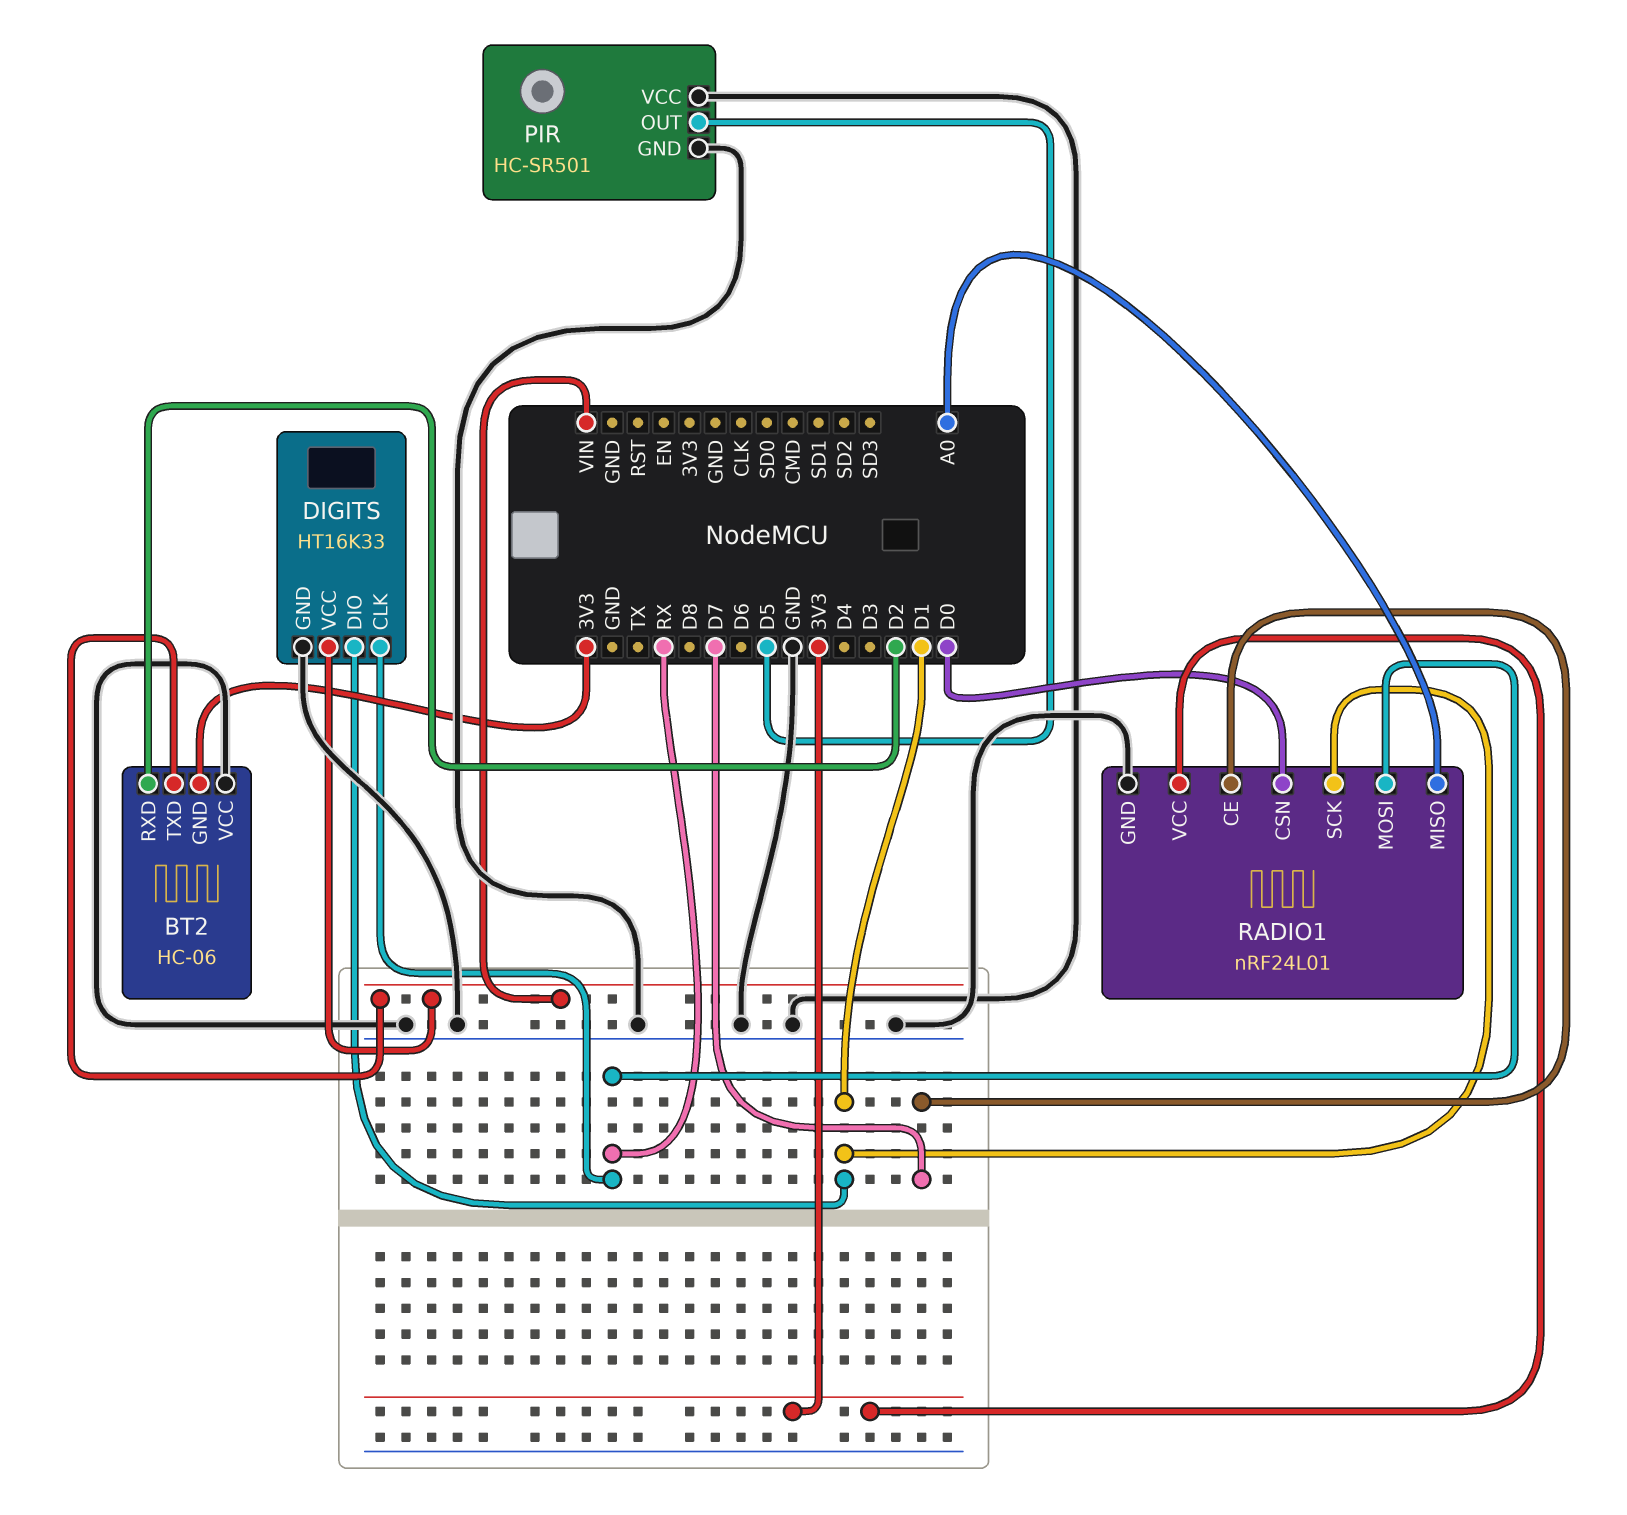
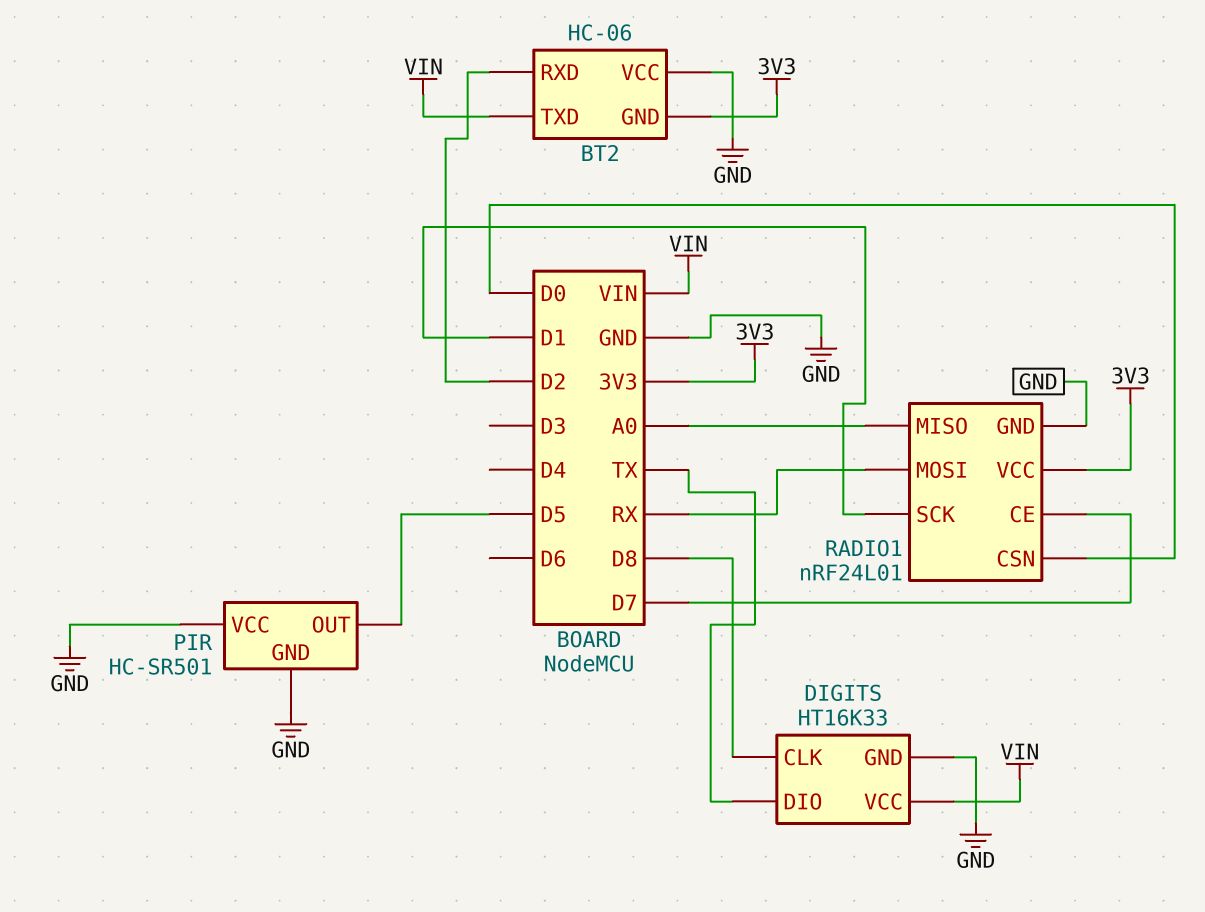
DIGITS pin CLK: RX -> D8
DIGITS pin DIO: D1 -> TX

